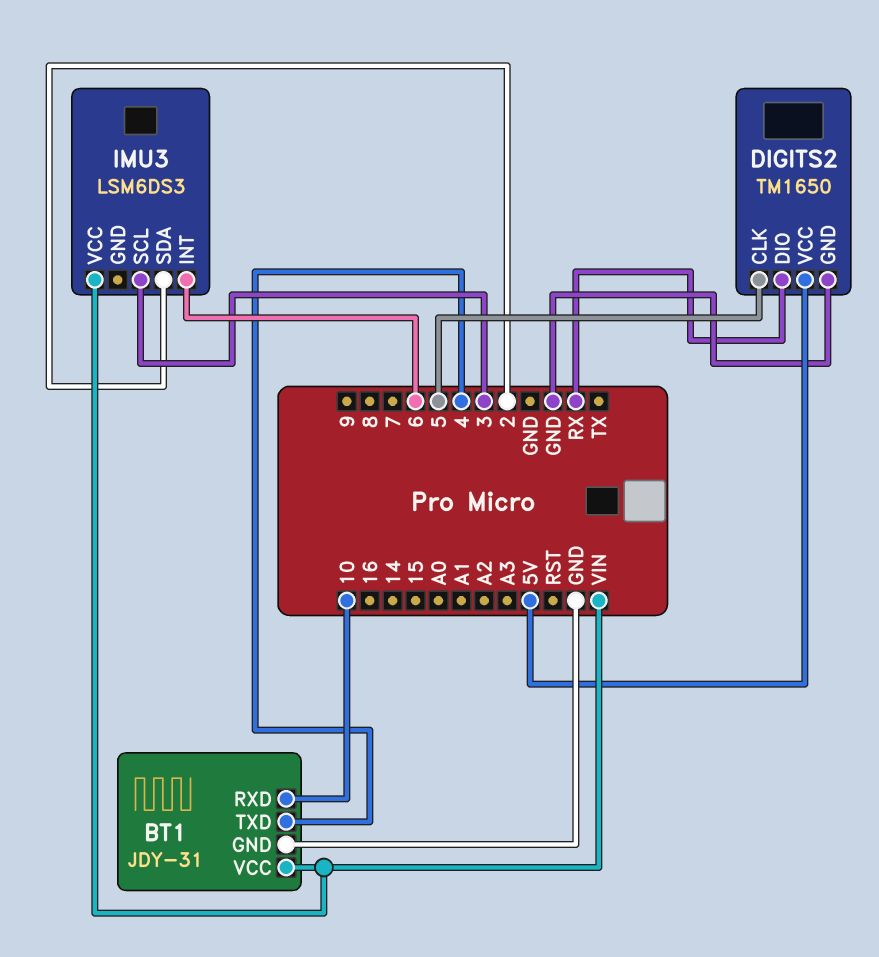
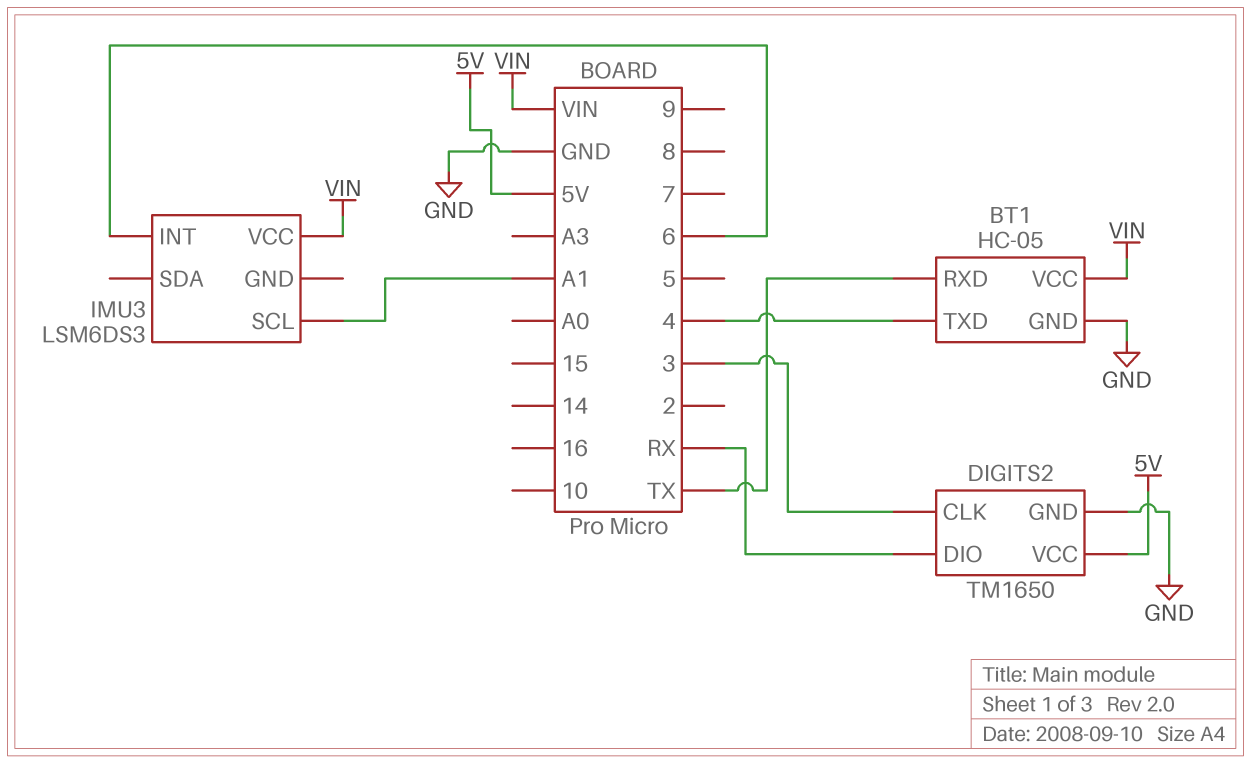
BT1: JDY-31 -> HC-05
BT1 pin RXD: 10 -> TX
DIGITS2 pin CLK: 5 -> 3
IMU3 pin SCL: 3 -> A1
IMU3 pin SDA: 2 -> none

